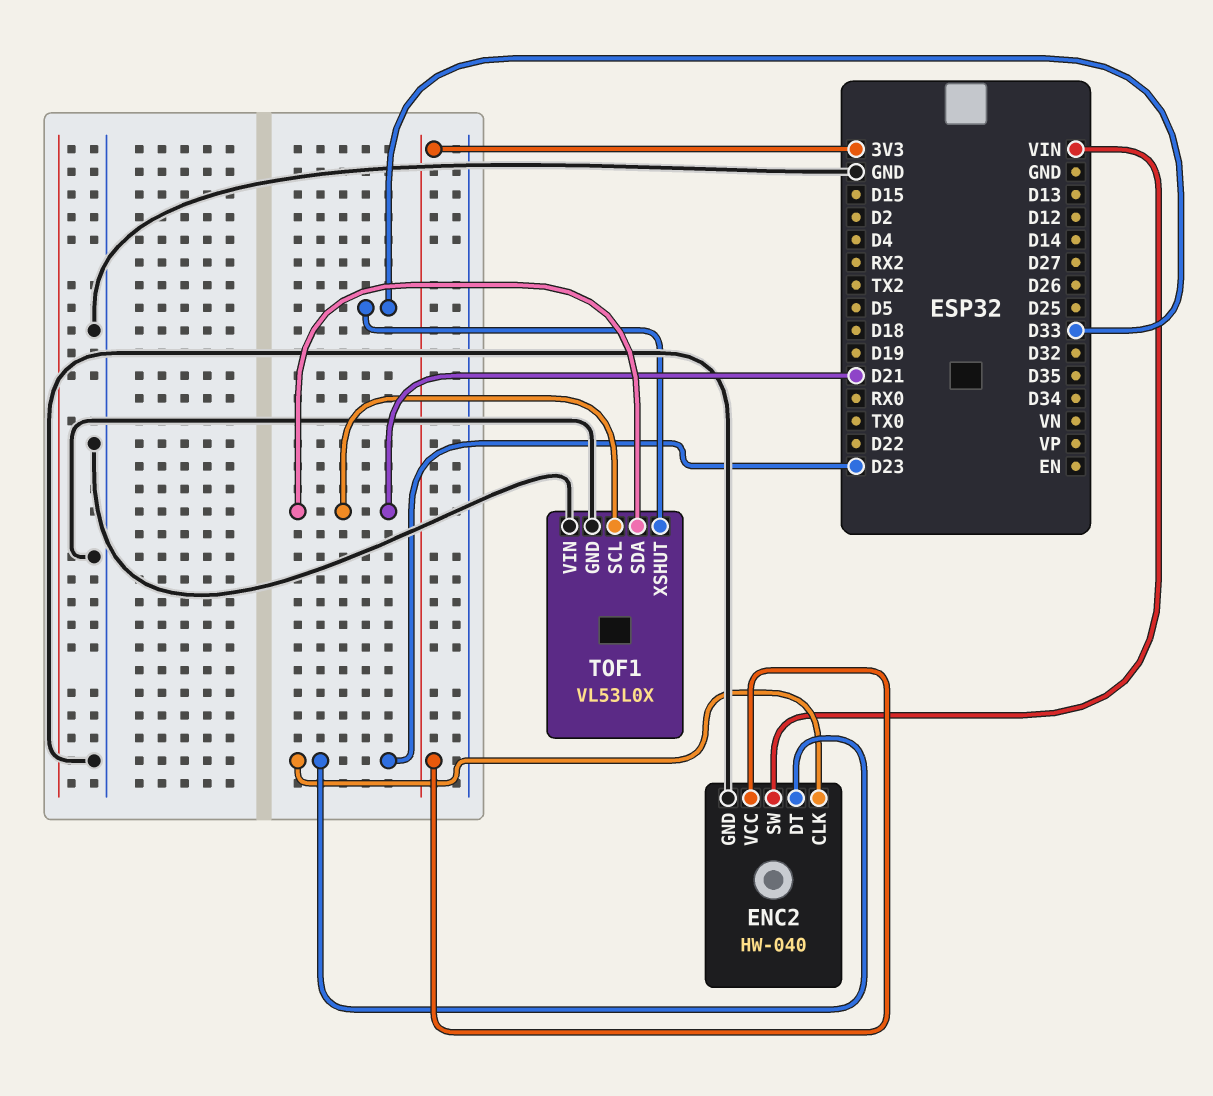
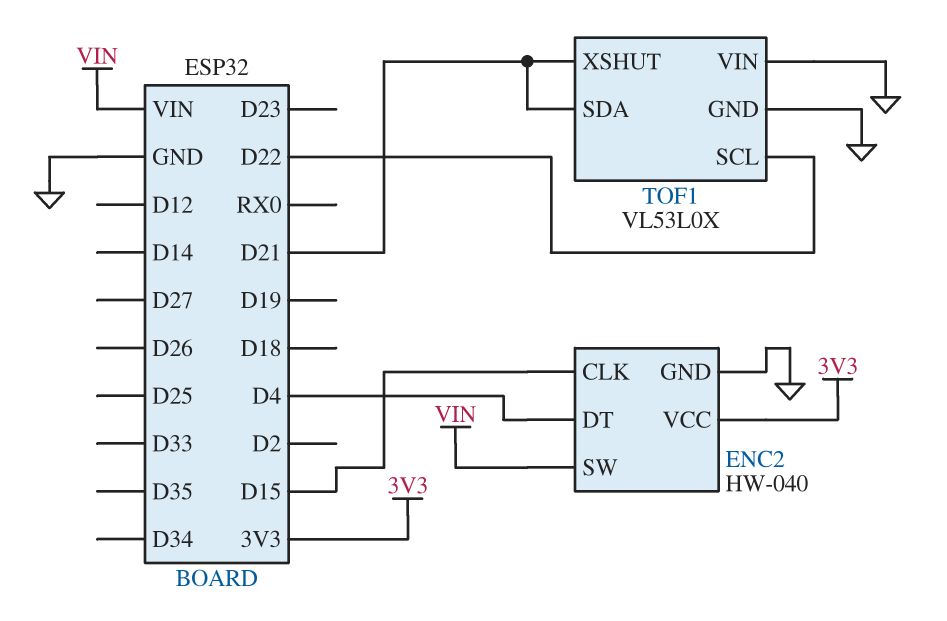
ENC2 pin CLK: D23 -> D15
ENC2 pin DT: D23 -> D4
TOF1 pin SCL: D21 -> D22
TOF1 pin XSHUT: D33 -> D21

